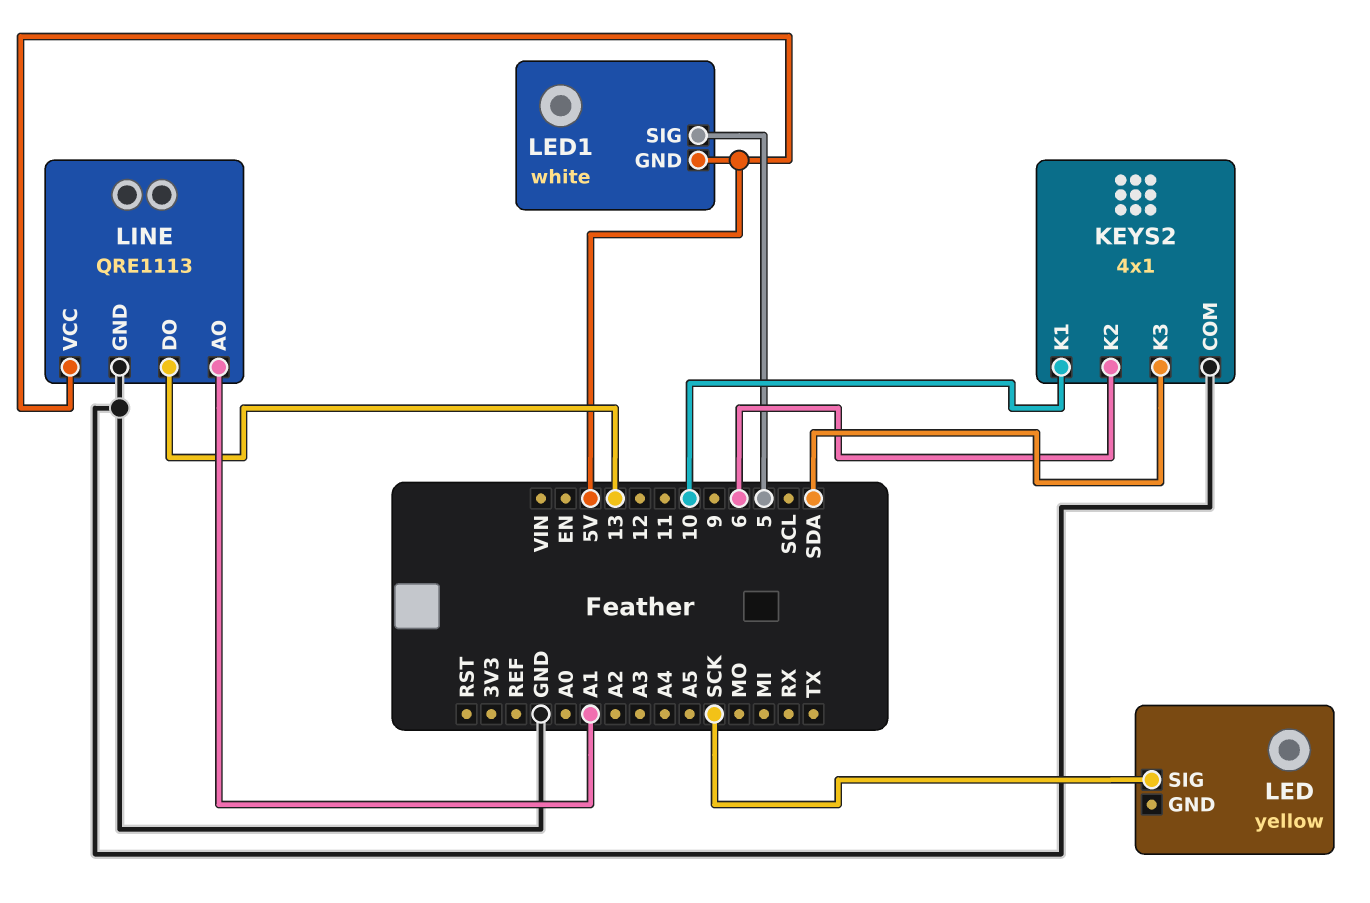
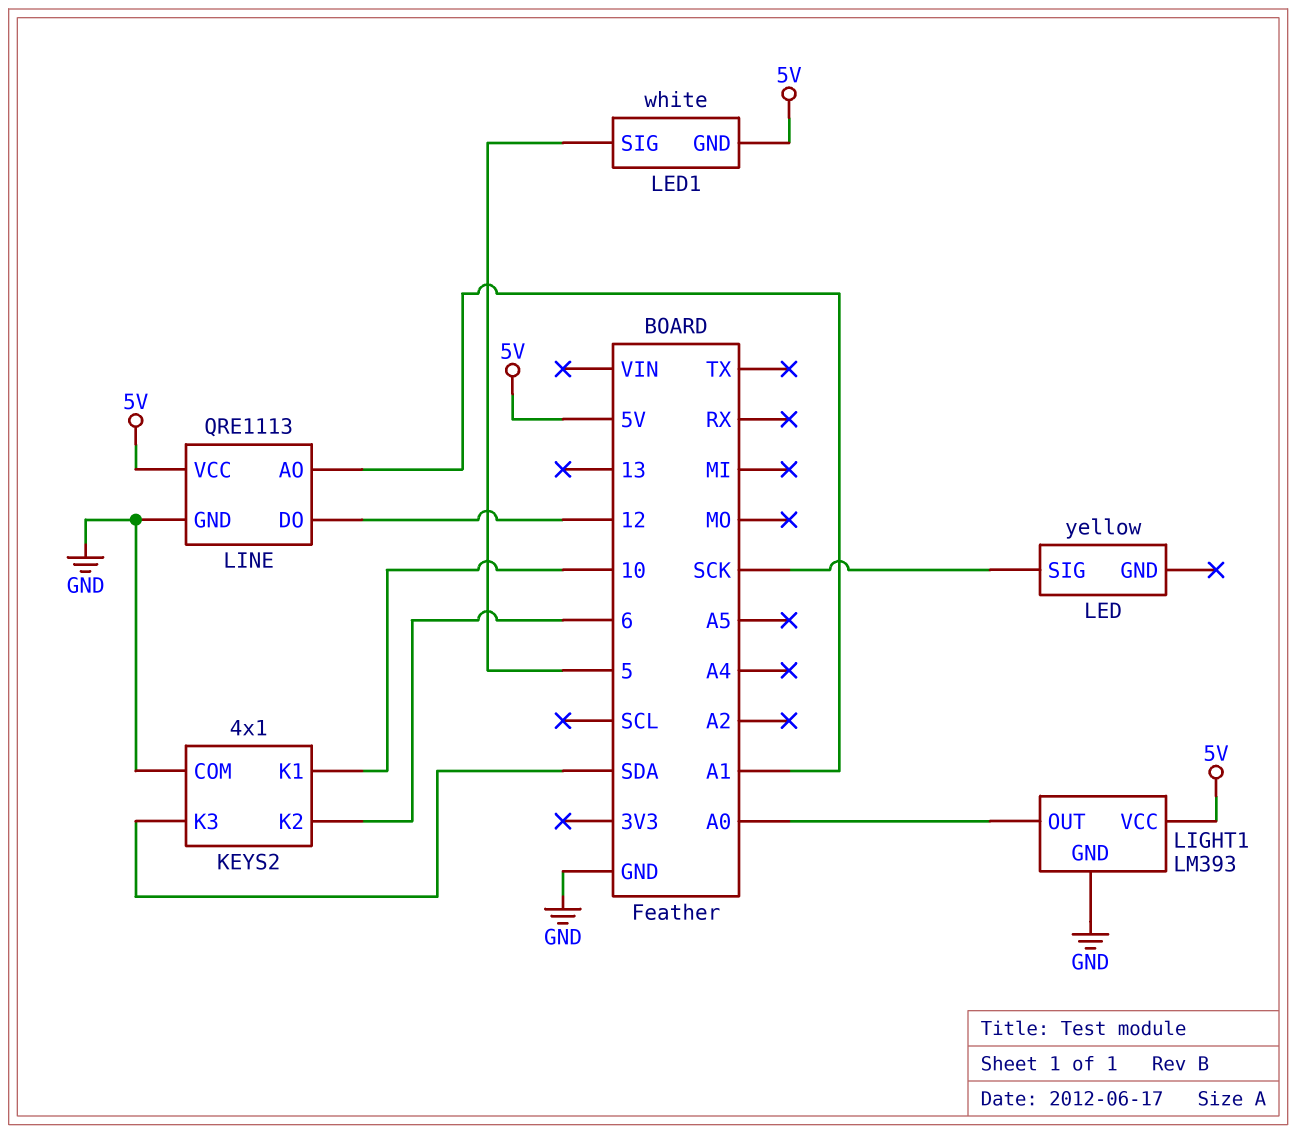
LIGHT1: none -> LM393
LIGHT1 pin GND: none -> GND
LIGHT1 pin OUT: none -> A0
LIGHT1 pin VCC: none -> 5V
LINE pin DO: 13 -> 12

